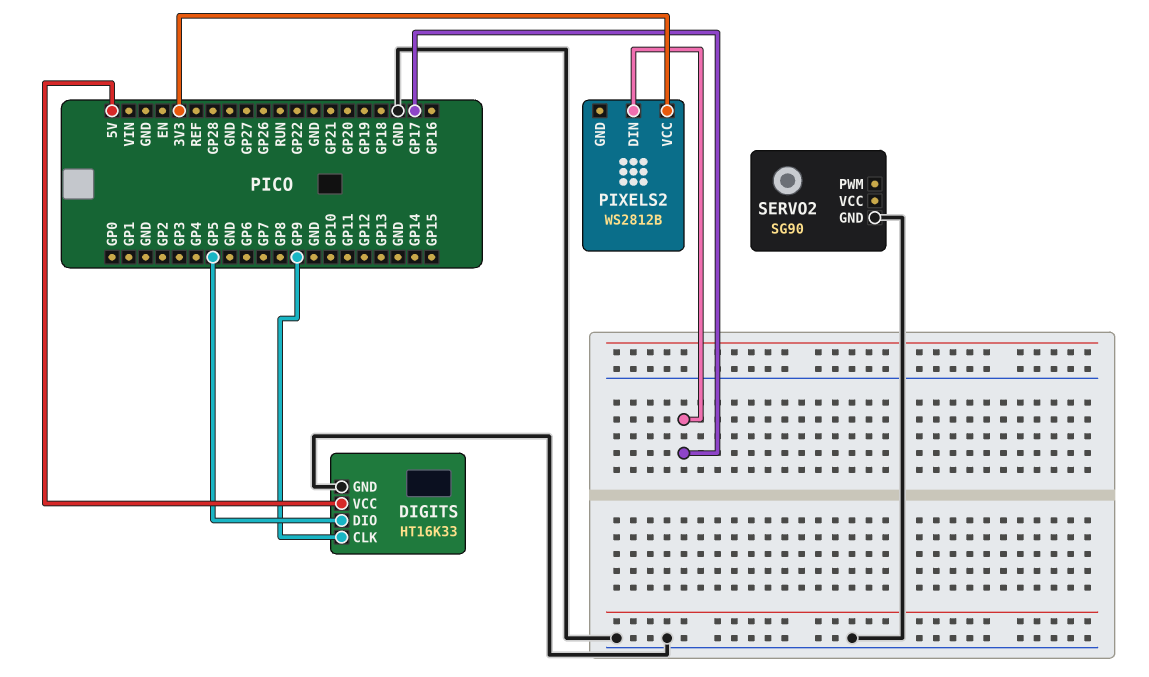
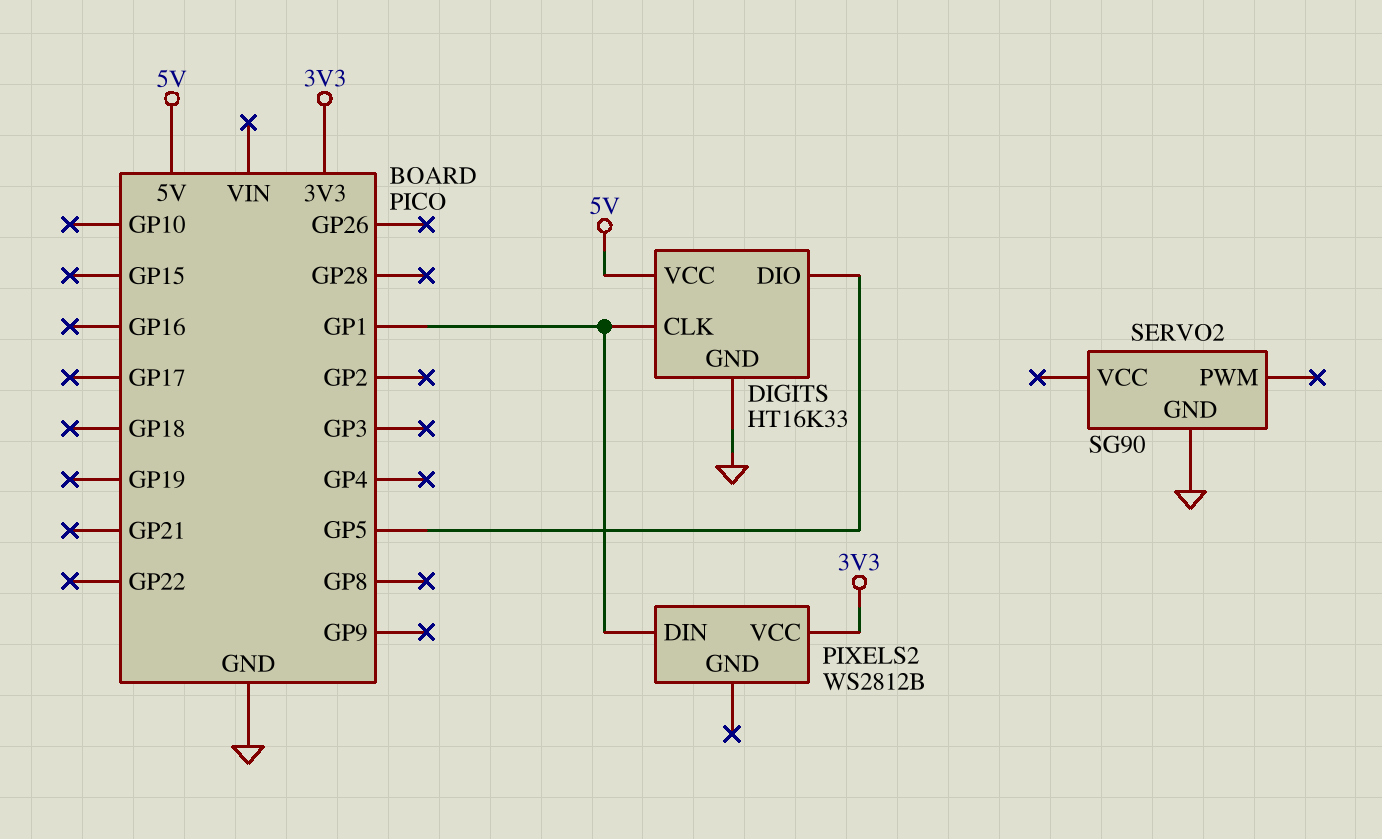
DIGITS pin CLK: GP9 -> GP1
PIXELS2 pin DIN: GP17 -> GP1

